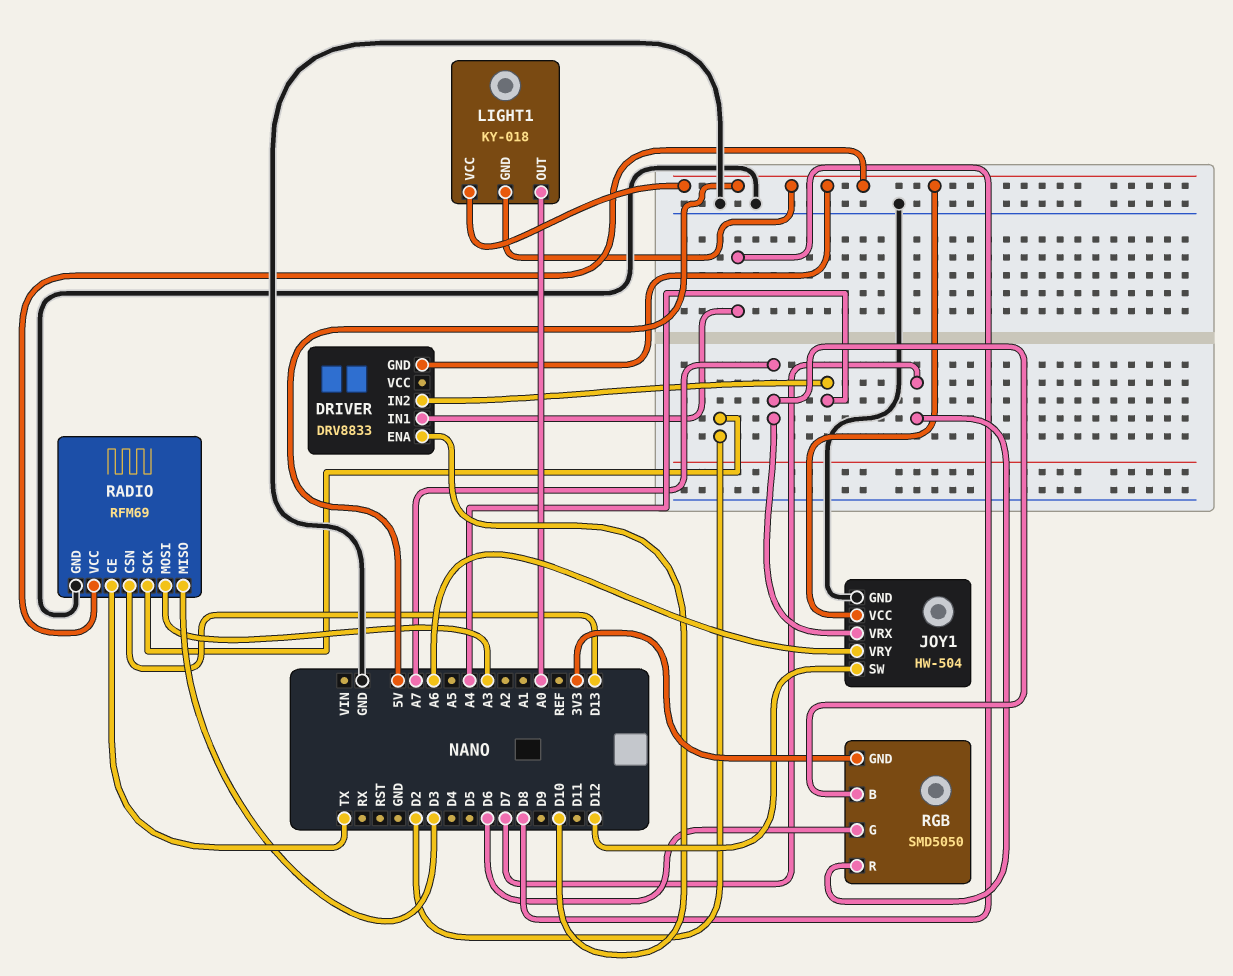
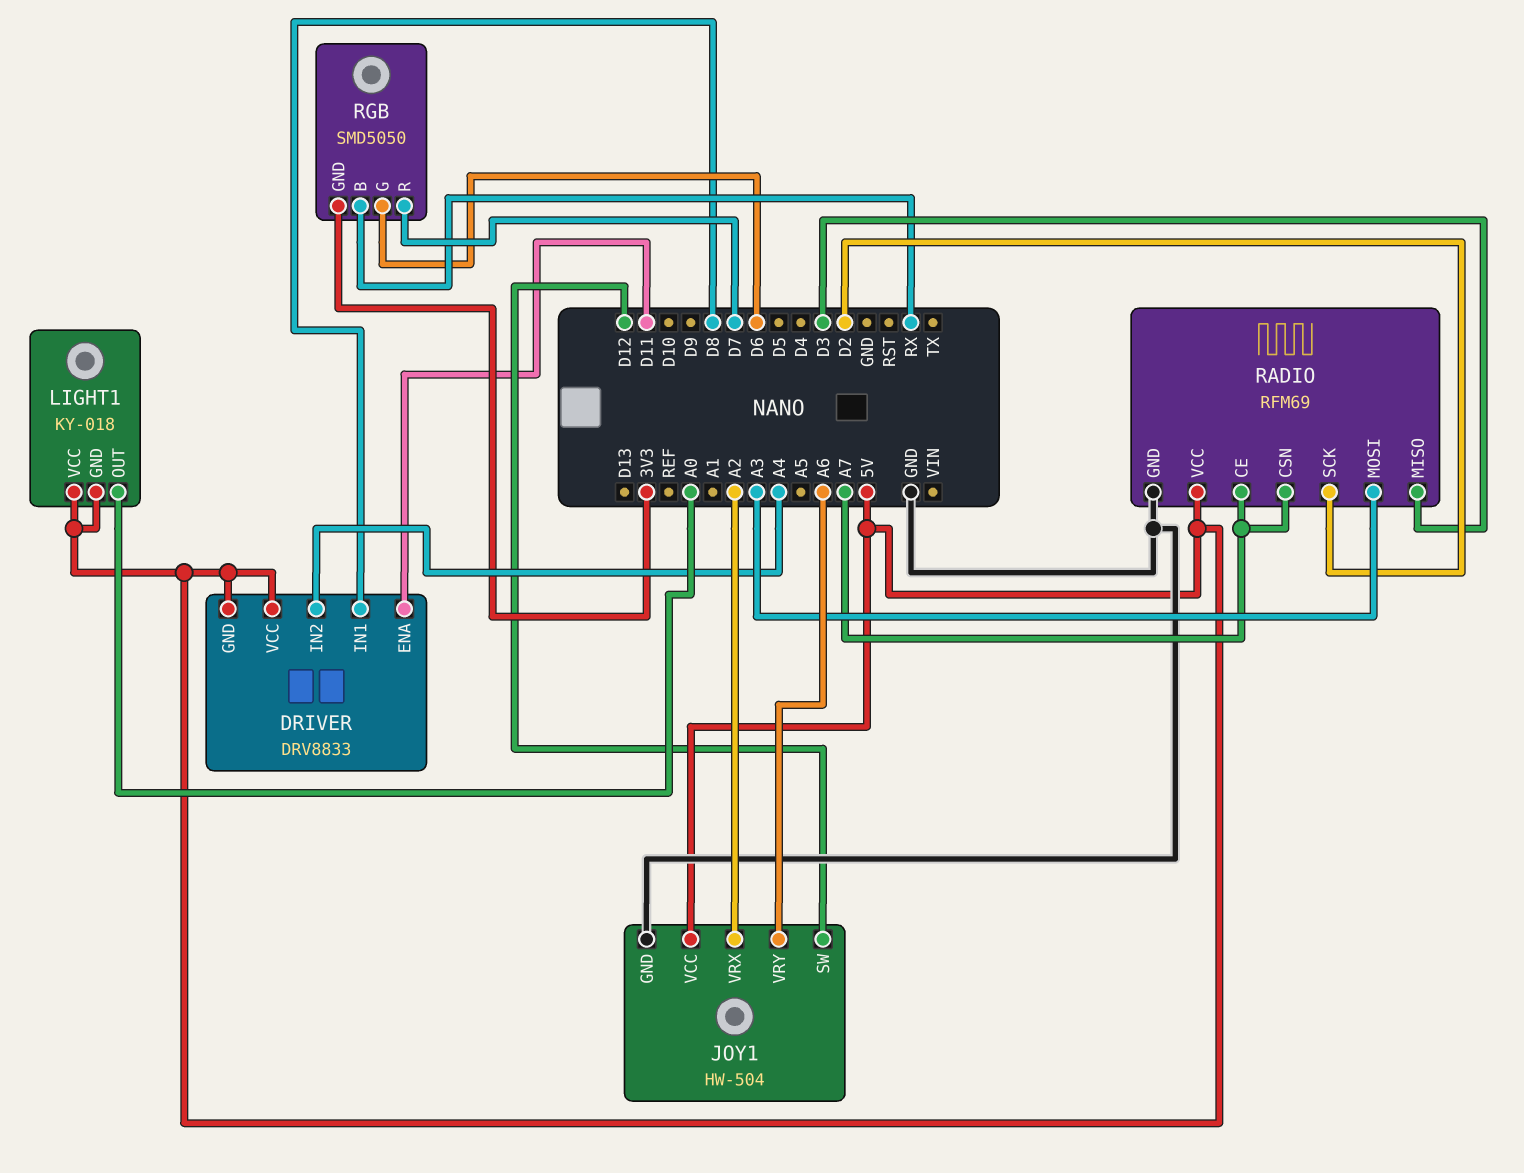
DRIVER pin ENA: D10 -> D11
DRIVER pin VCC: none -> 5V
JOY1 pin VRX: A7 -> A2
RADIO pin CE: TX -> A7
RADIO pin CSN: D13 -> A7
RGB pin B: A7 -> RX

